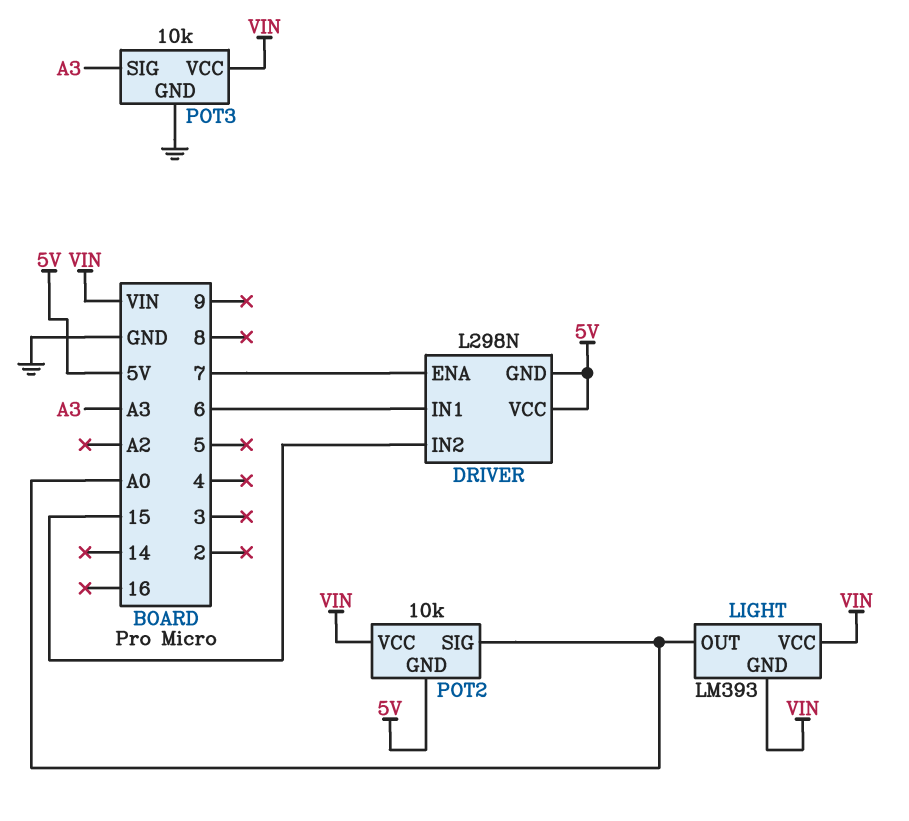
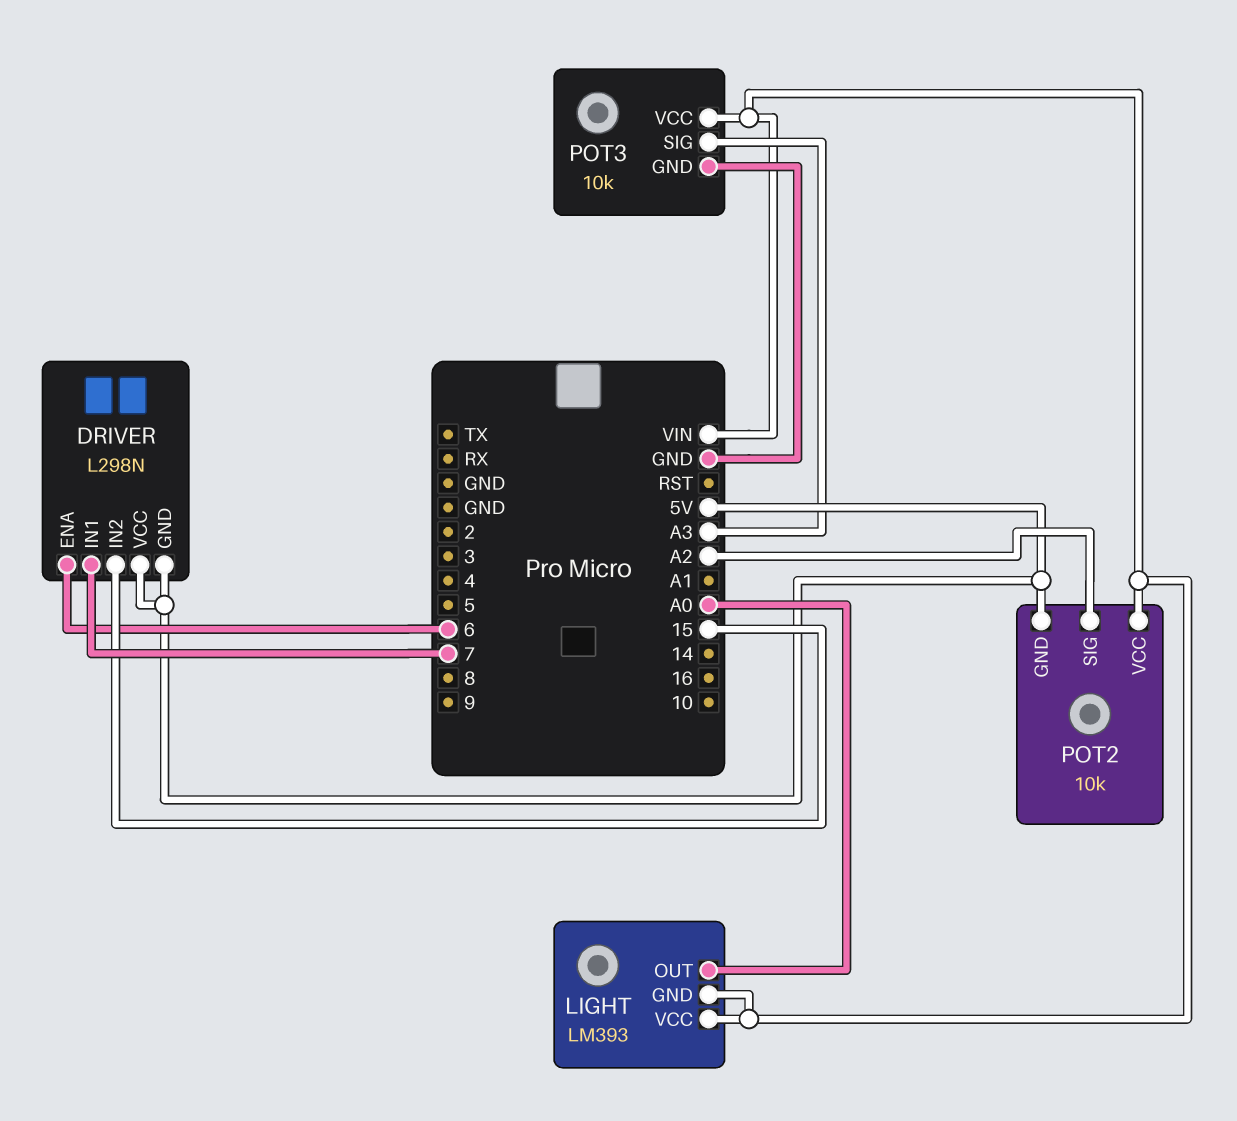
DRIVER pin ENA: 7 -> 6
DRIVER pin IN1: 6 -> 7
POT2 pin SIG: A0 -> A2

